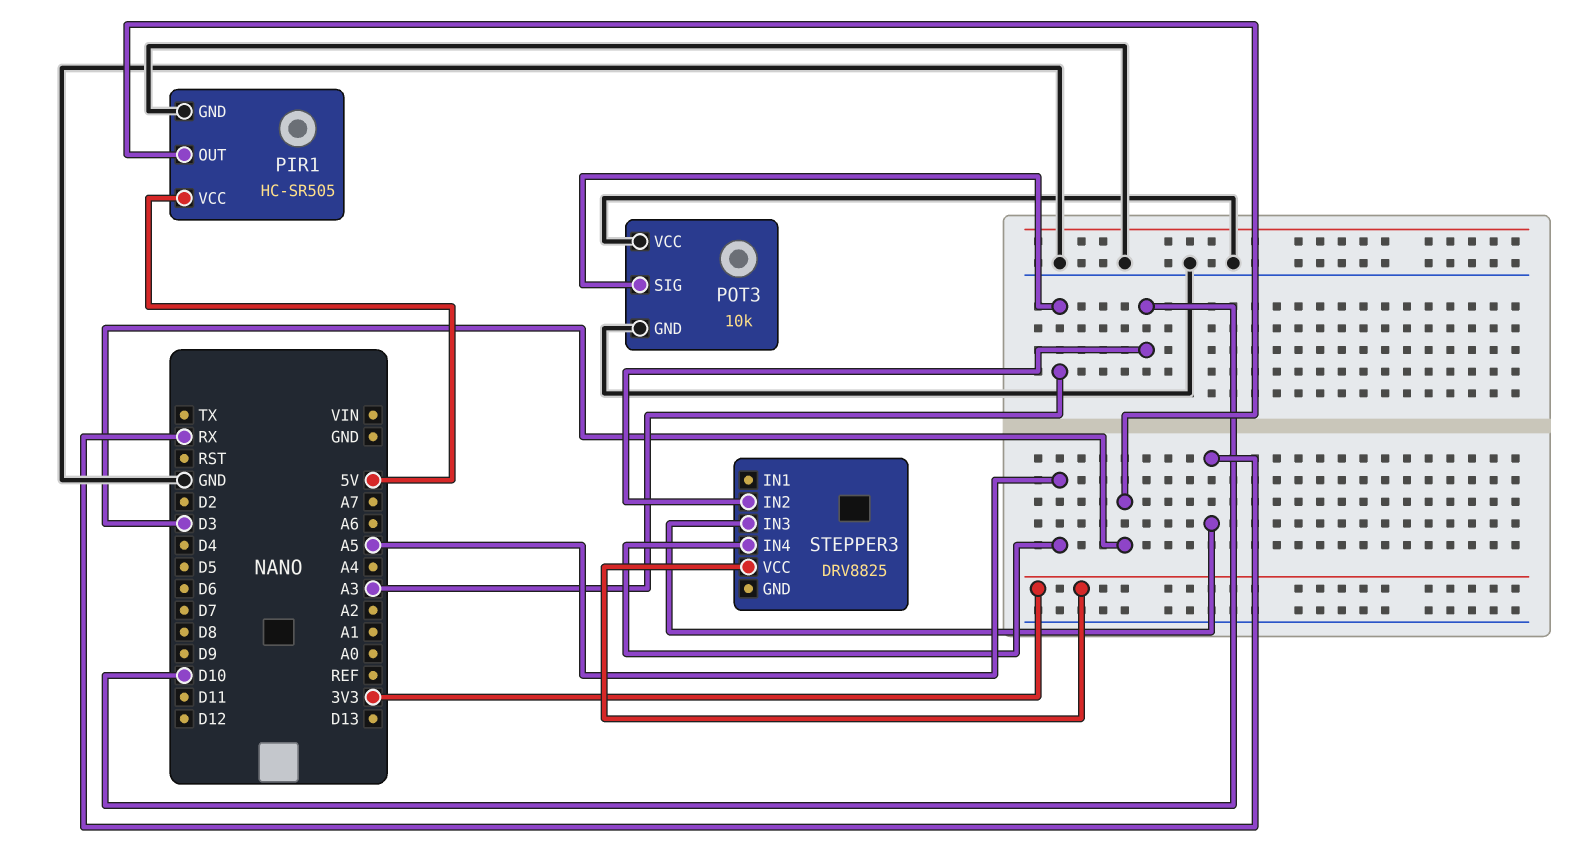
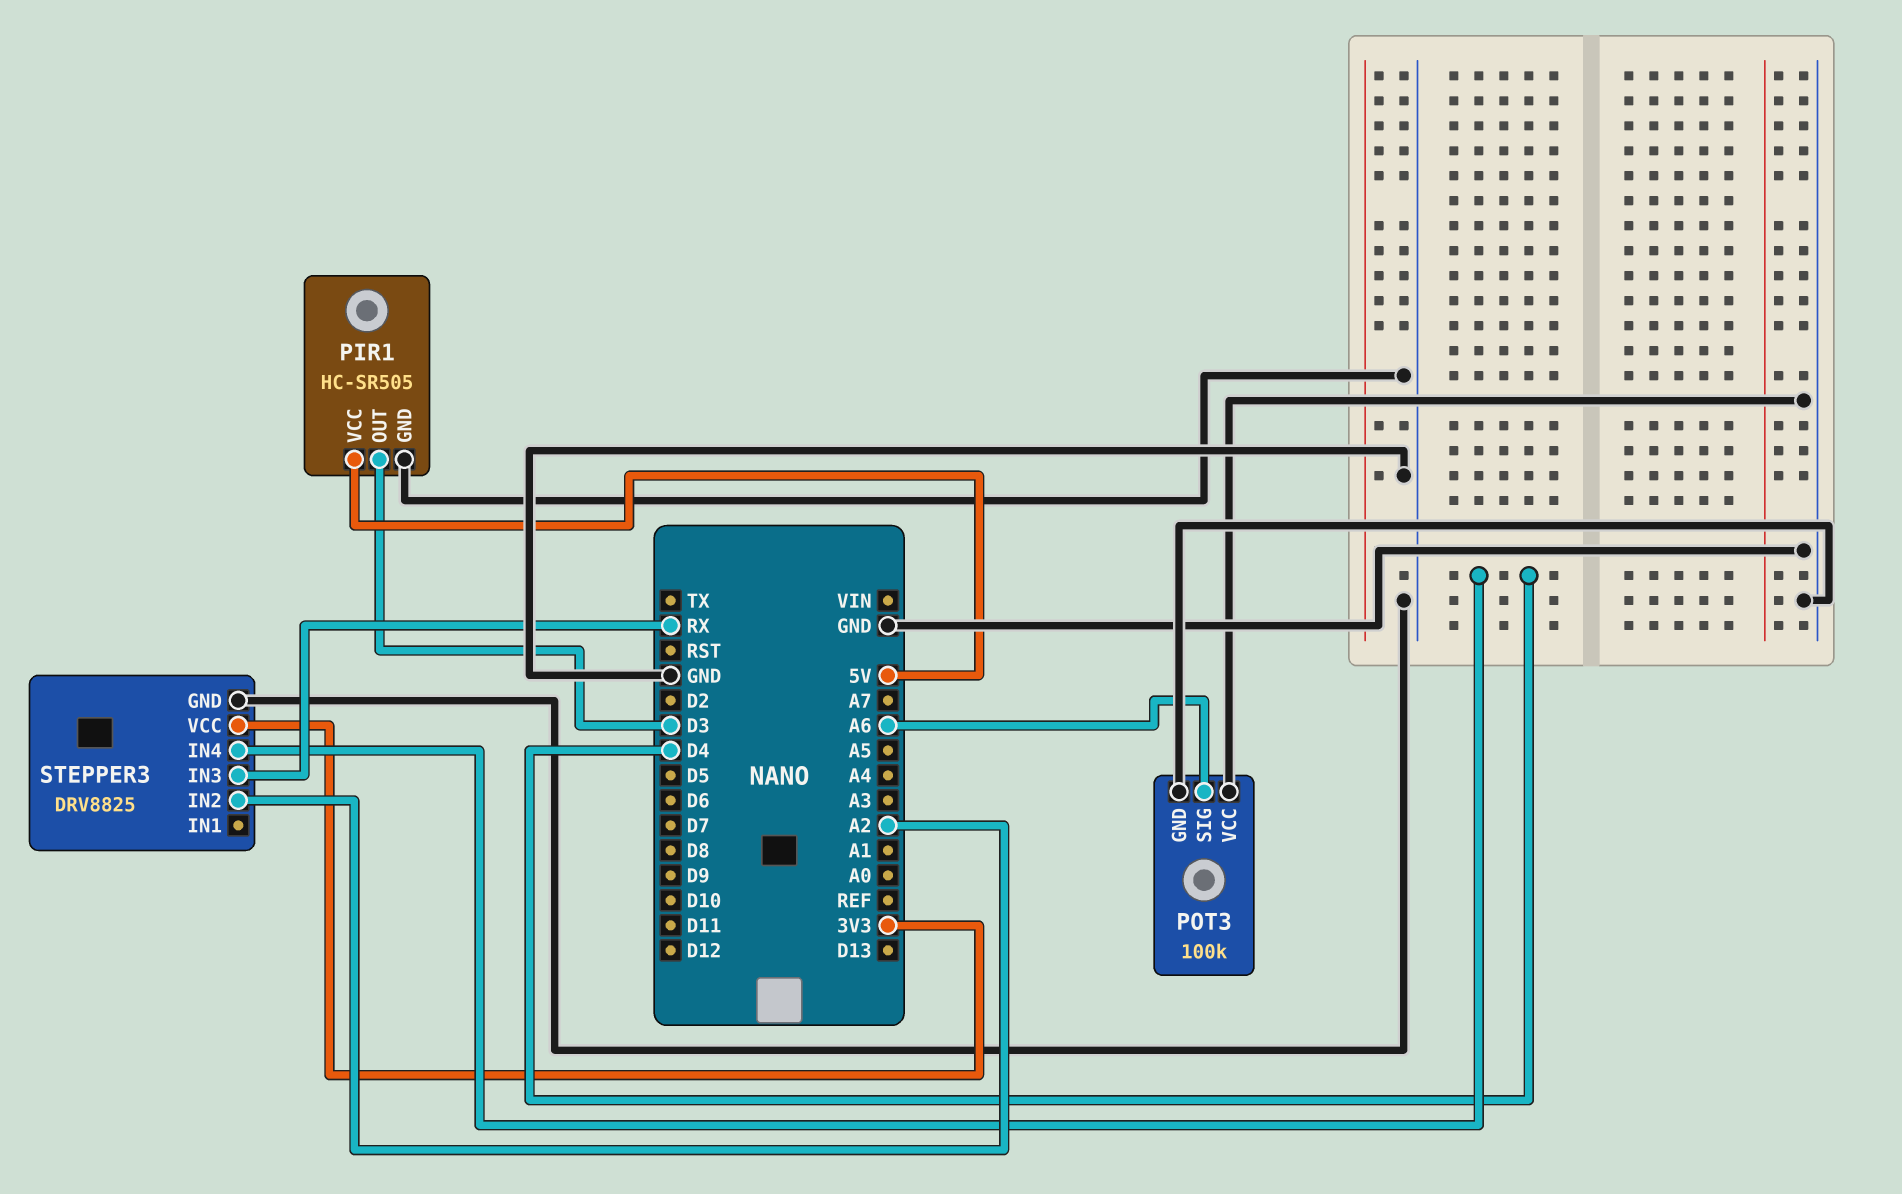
POT3: 10k -> 100k
POT3 pin SIG: A3 -> A6
STEPPER3 pin GND: none -> GND
STEPPER3 pin IN2: D10 -> A2
STEPPER3 pin IN4: A5 -> D4

